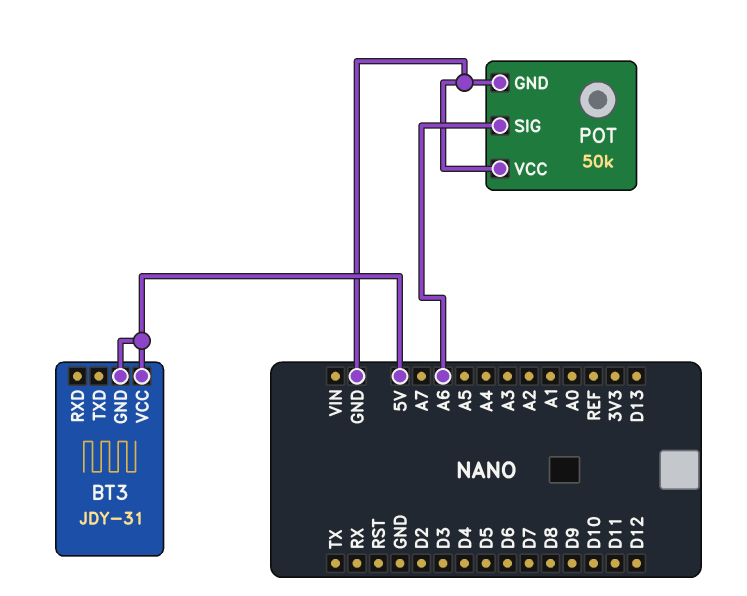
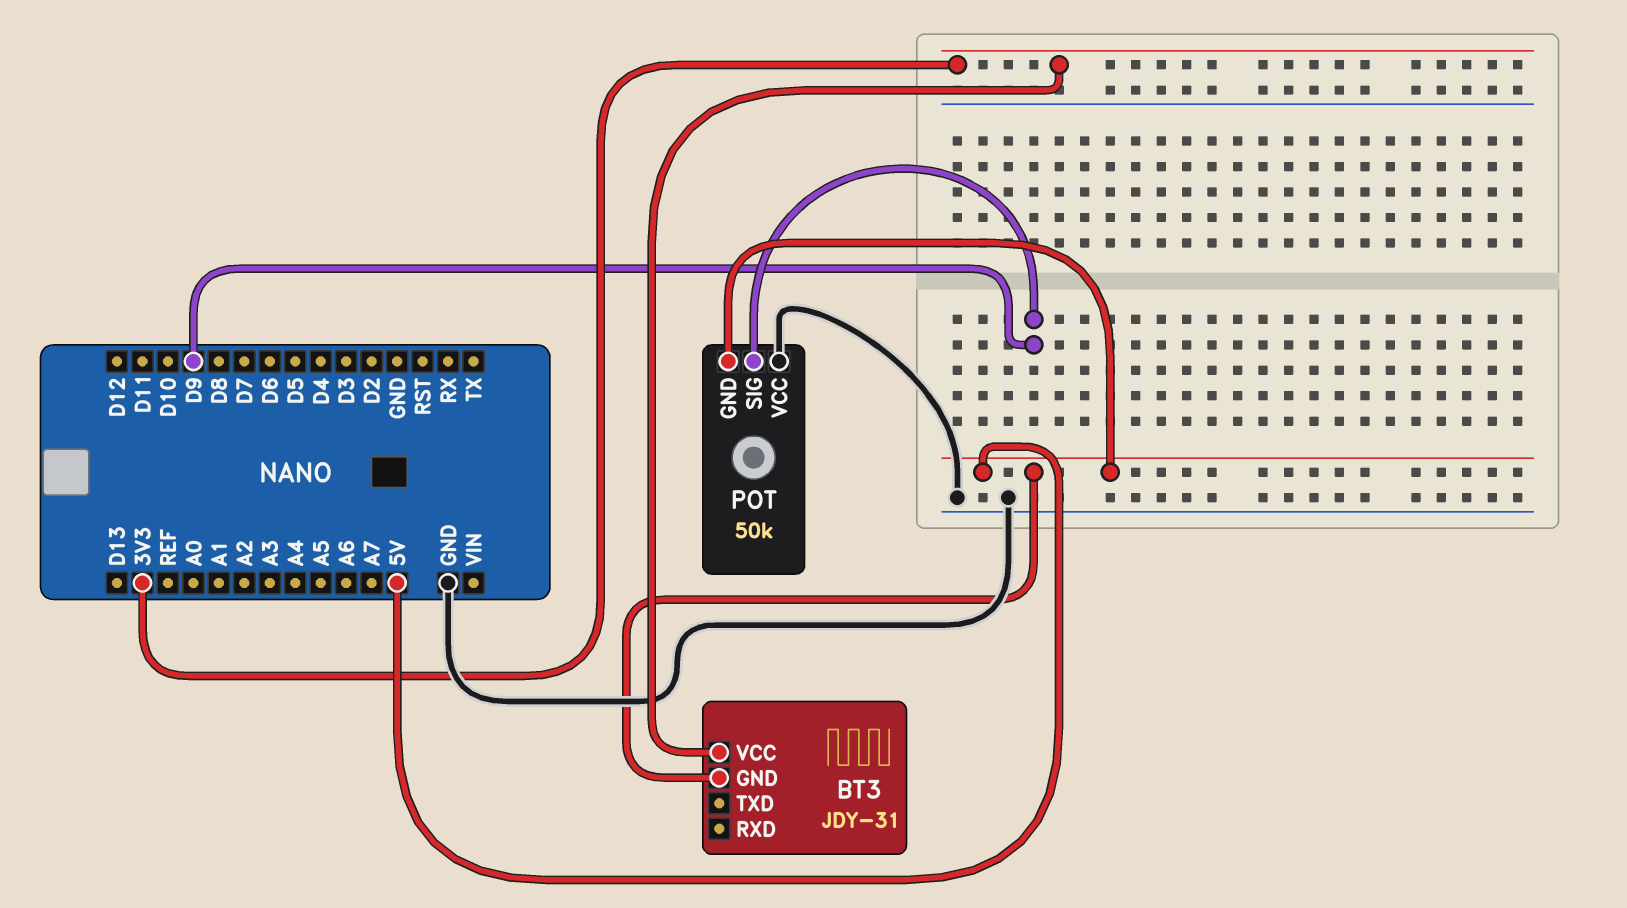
BT3 pin VCC: 5V -> 3V3
POT pin GND: GND -> 5V
POT pin SIG: A6 -> D9

